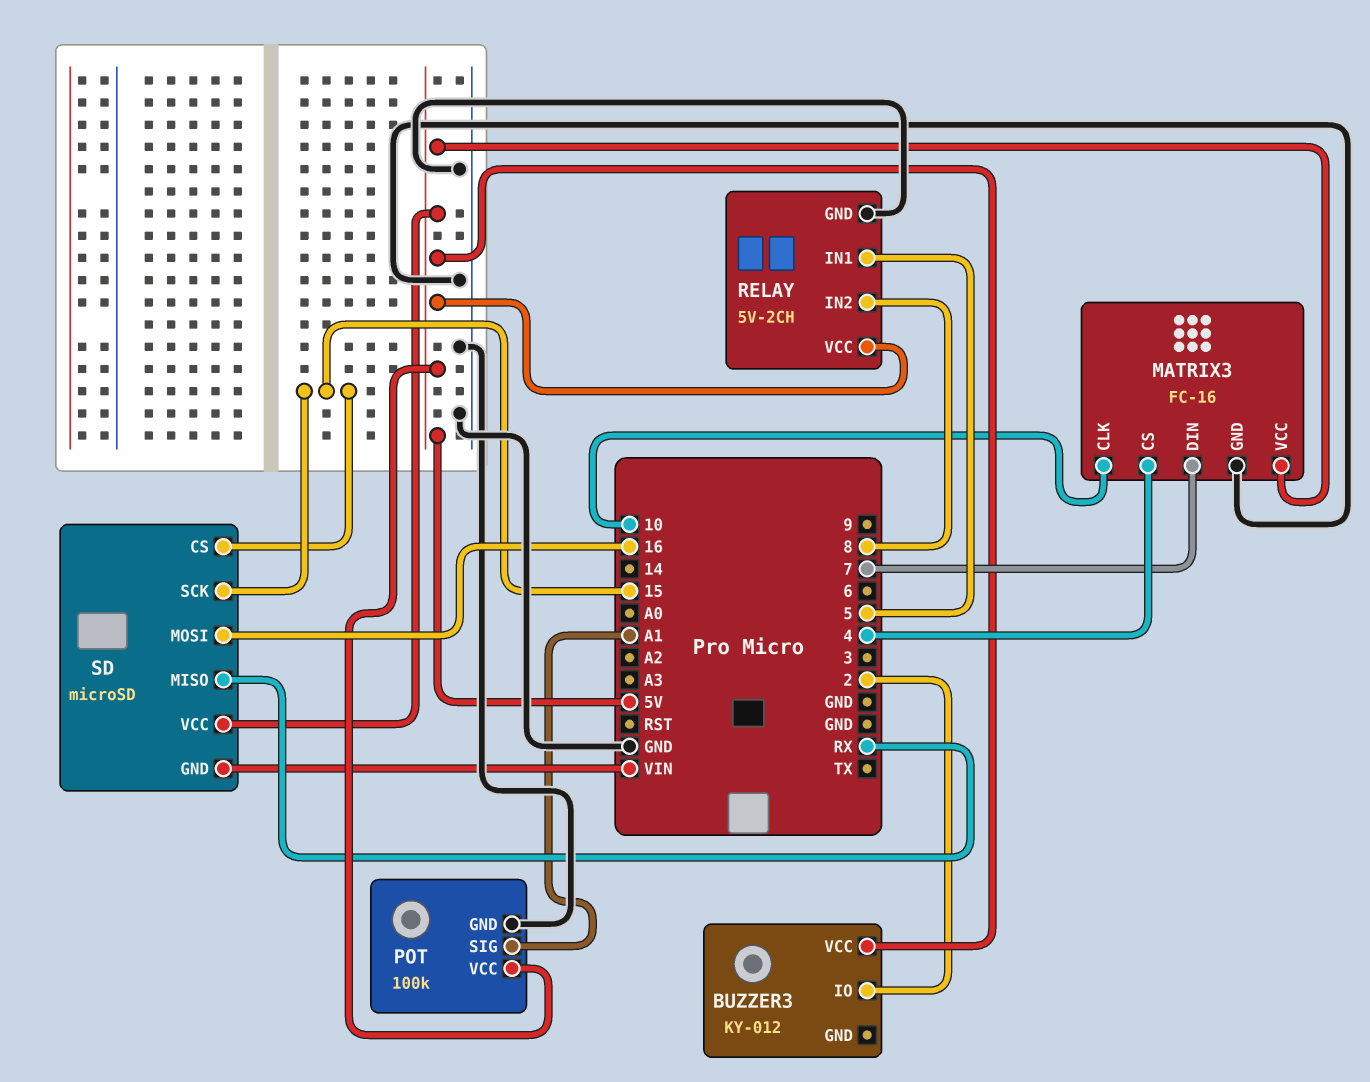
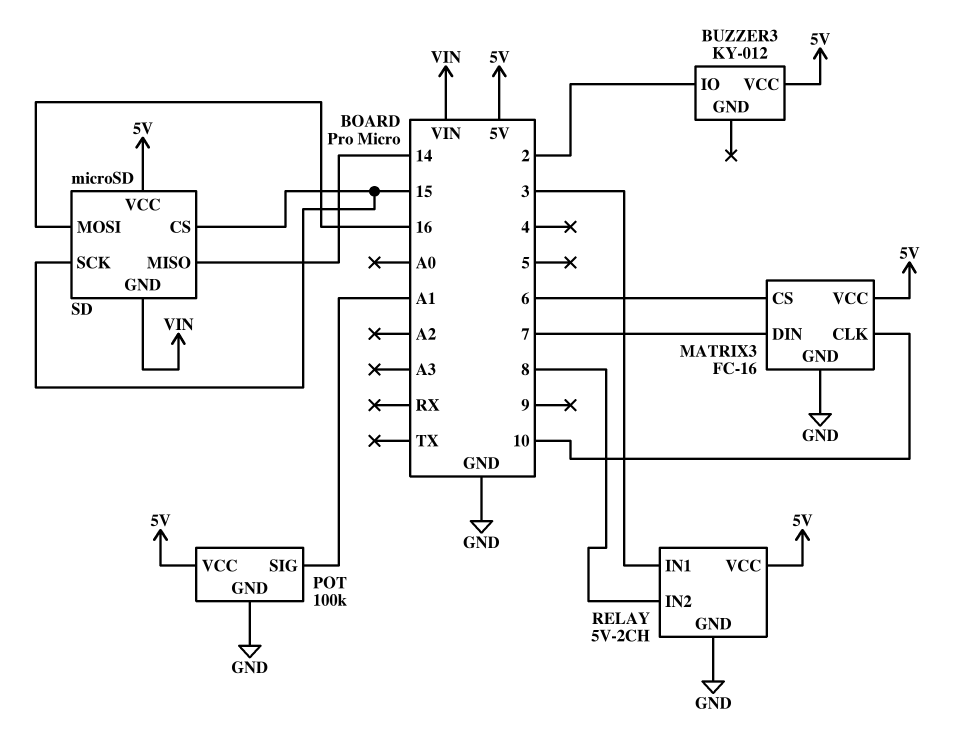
MATRIX3 pin CS: 4 -> 6
RELAY pin IN1: 5 -> 3
SD pin MISO: RX -> 14

